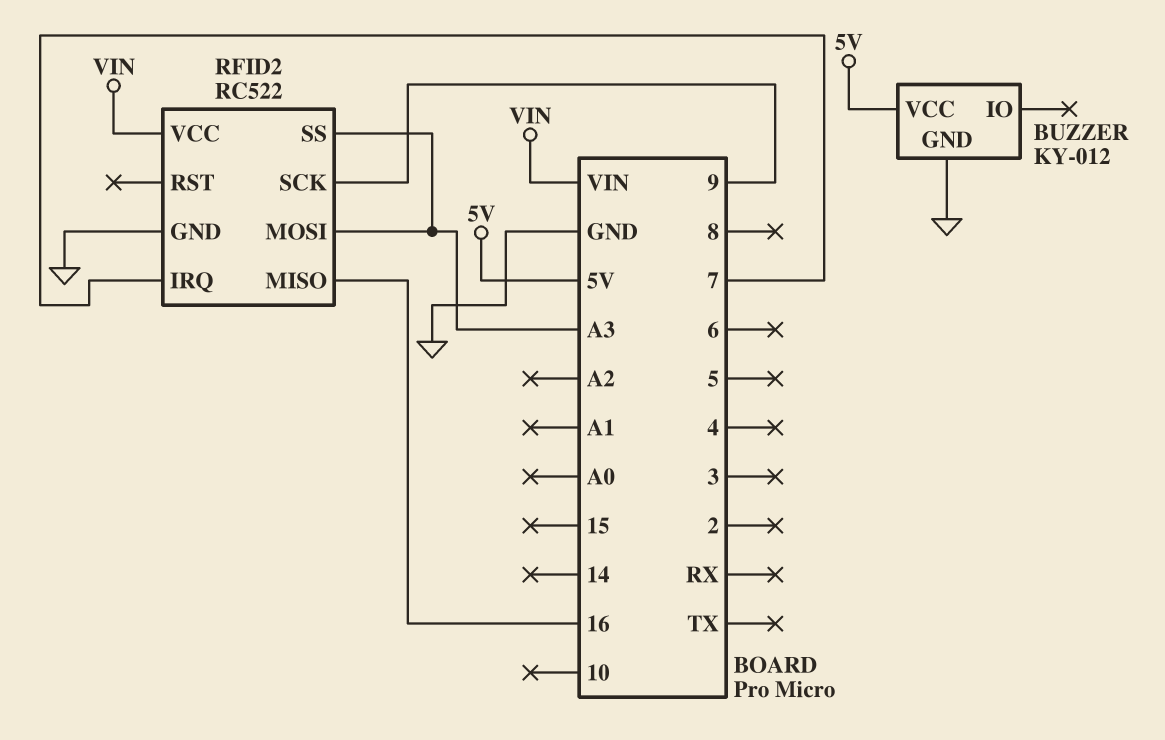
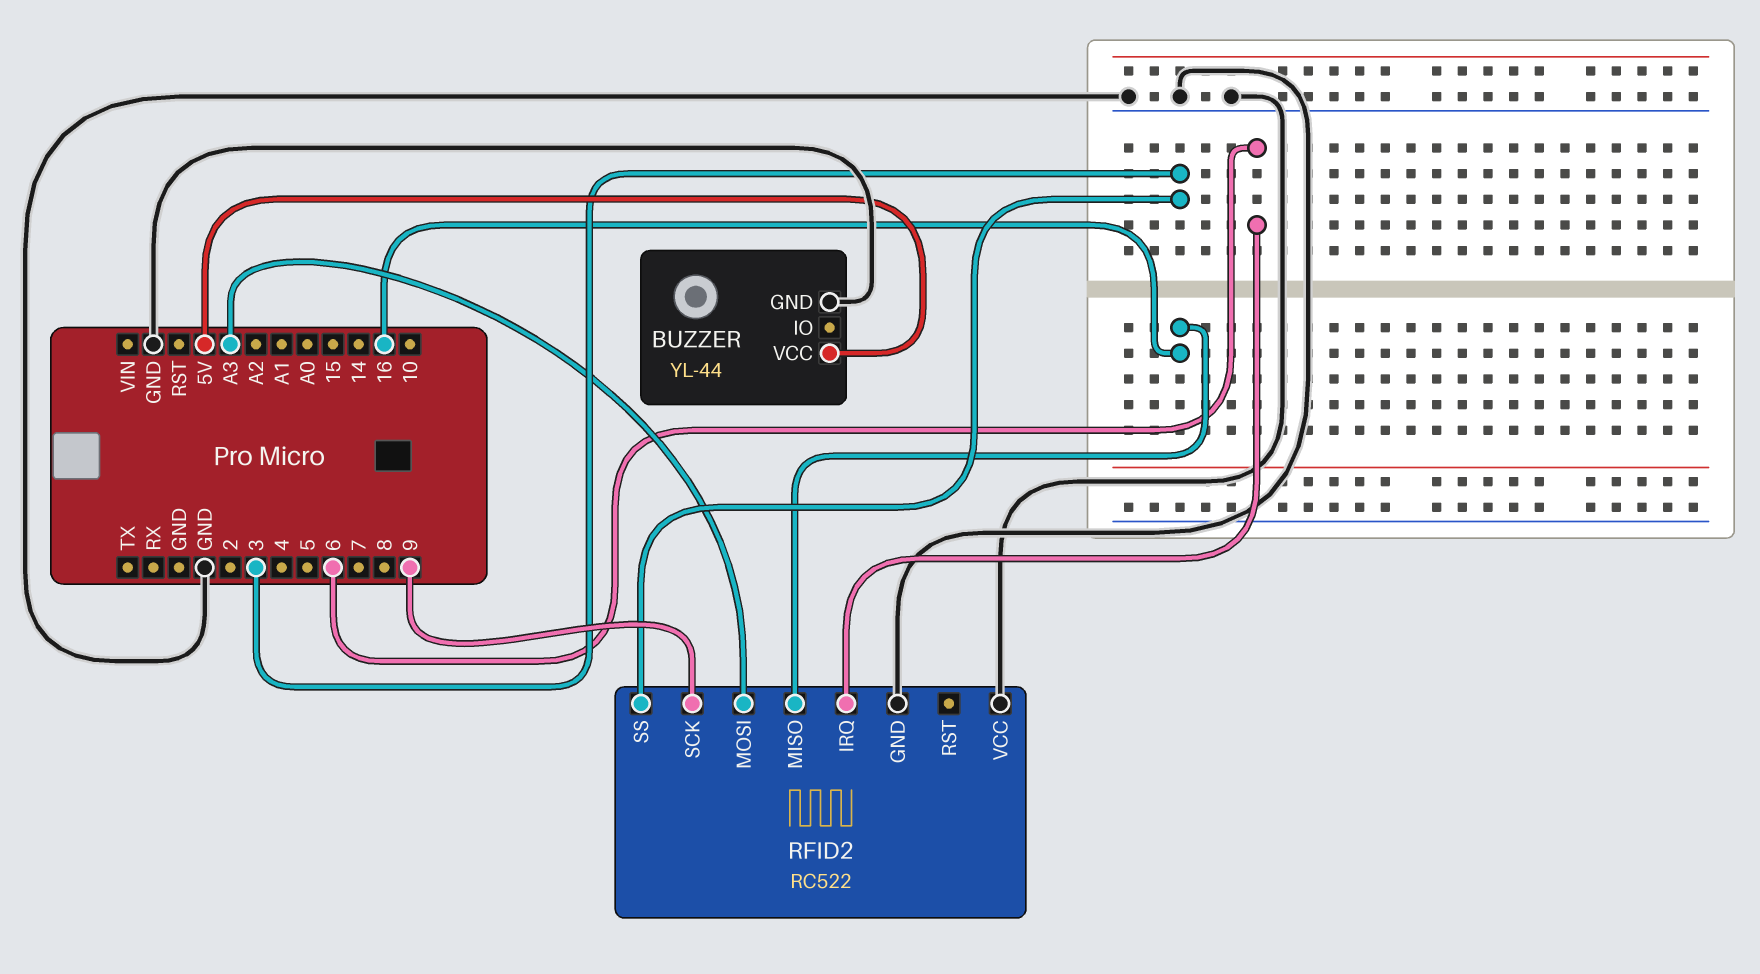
BUZZER: KY-012 -> YL-44
RFID2 pin IRQ: 7 -> 6
RFID2 pin SS: A3 -> 3
RFID2 pin VCC: VIN -> GND

